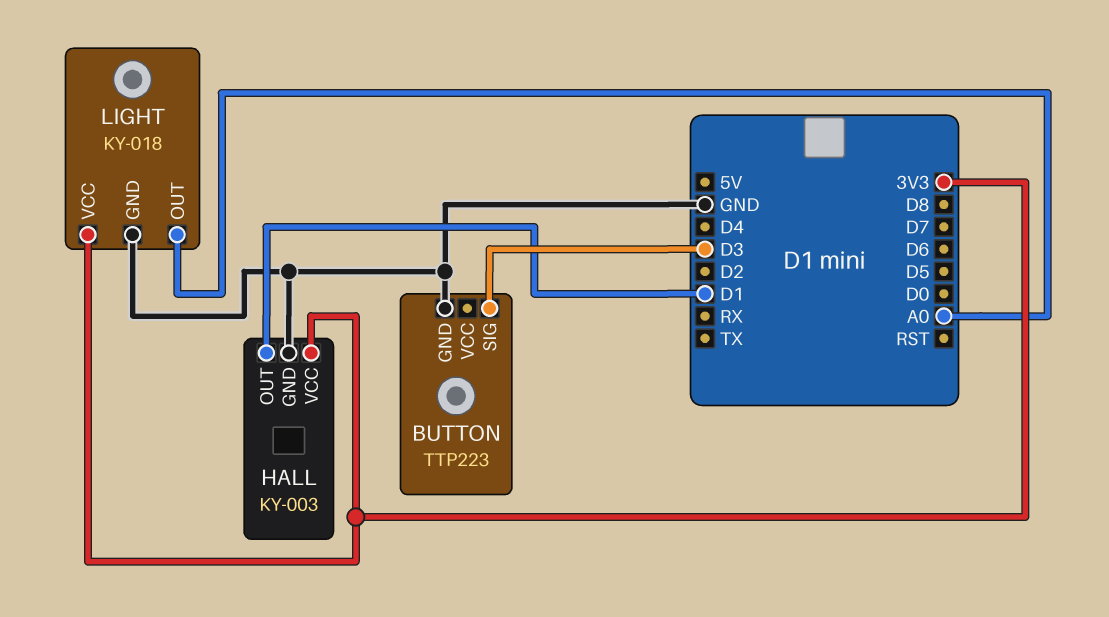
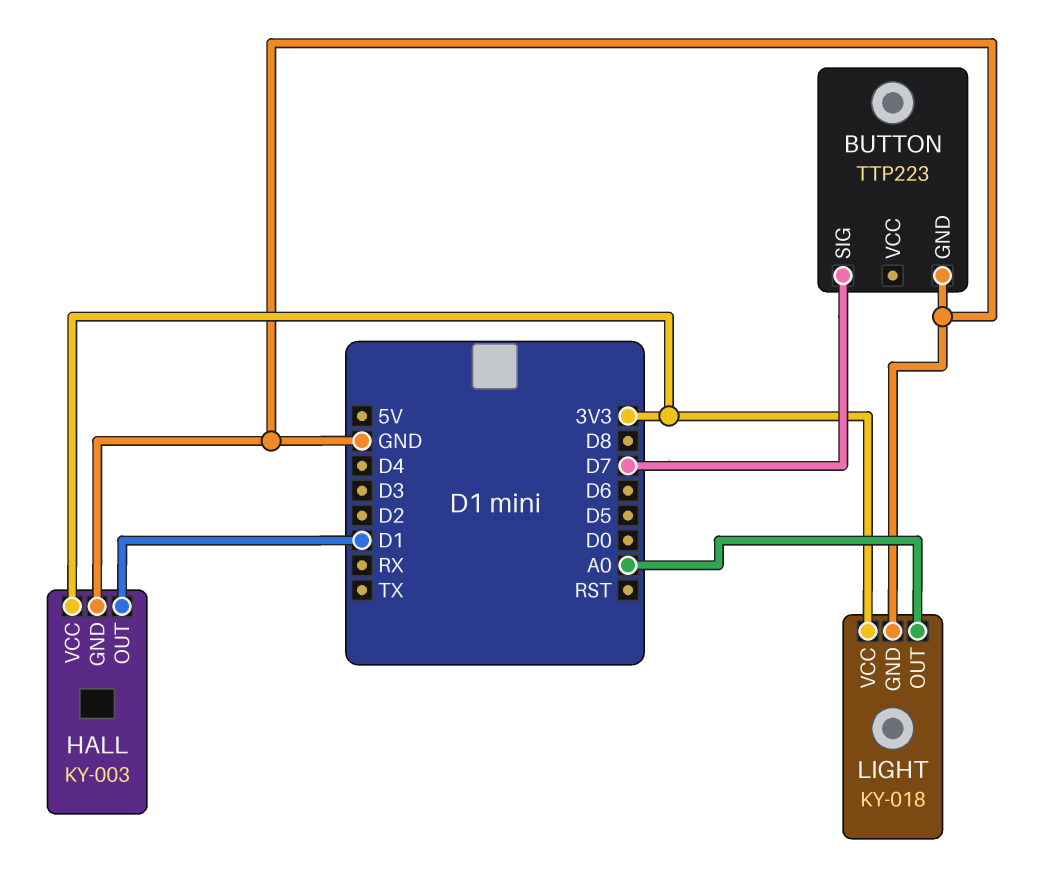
BUTTON pin SIG: D3 -> D7

